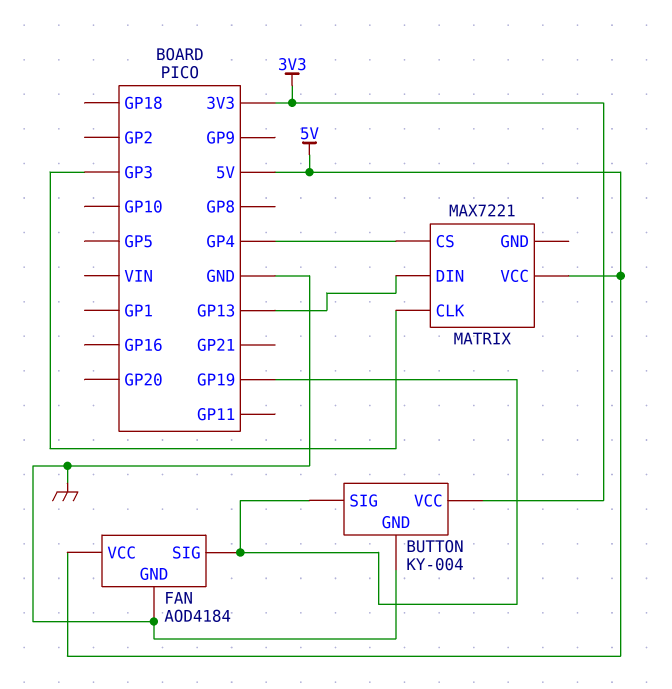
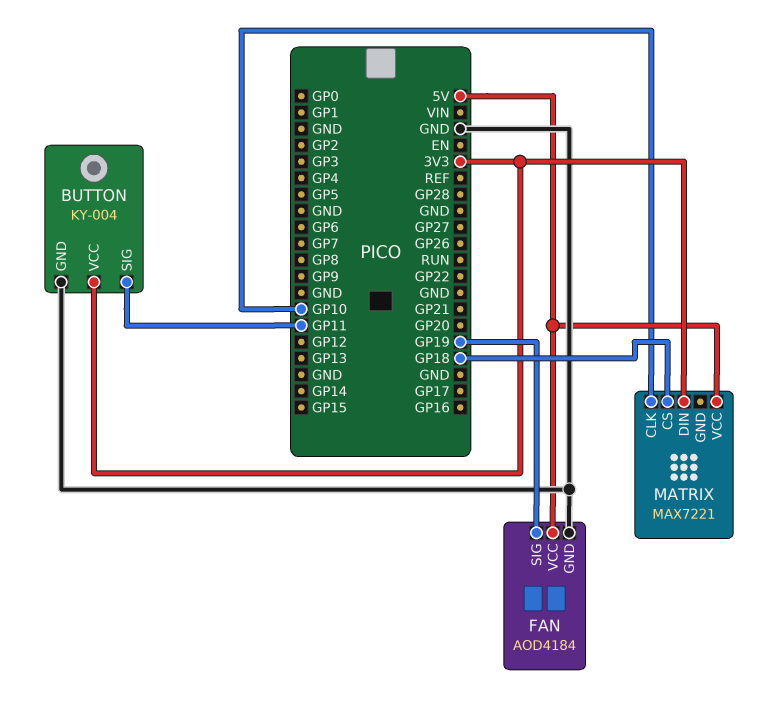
BUTTON pin SIG: GP19 -> GP11
MATRIX pin CLK: GP3 -> GP10
MATRIX pin CS: GP4 -> GP18
MATRIX pin DIN: GP13 -> 3V3

